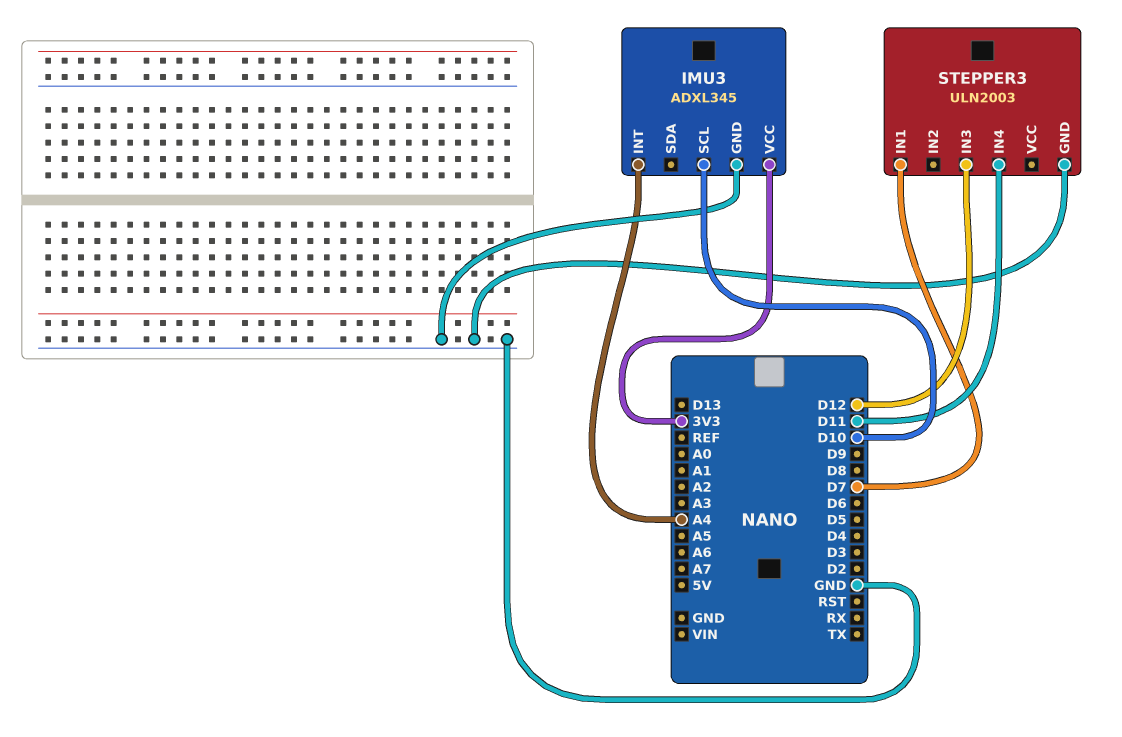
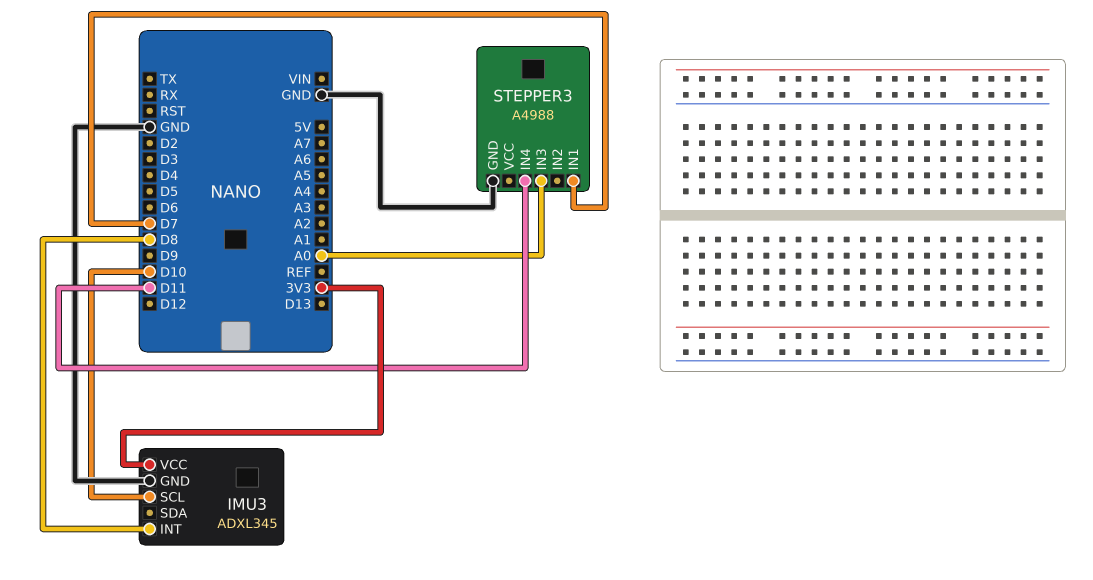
IMU3 pin INT: A4 -> D8
STEPPER3: ULN2003 -> A4988
STEPPER3 pin IN3: D12 -> A0

